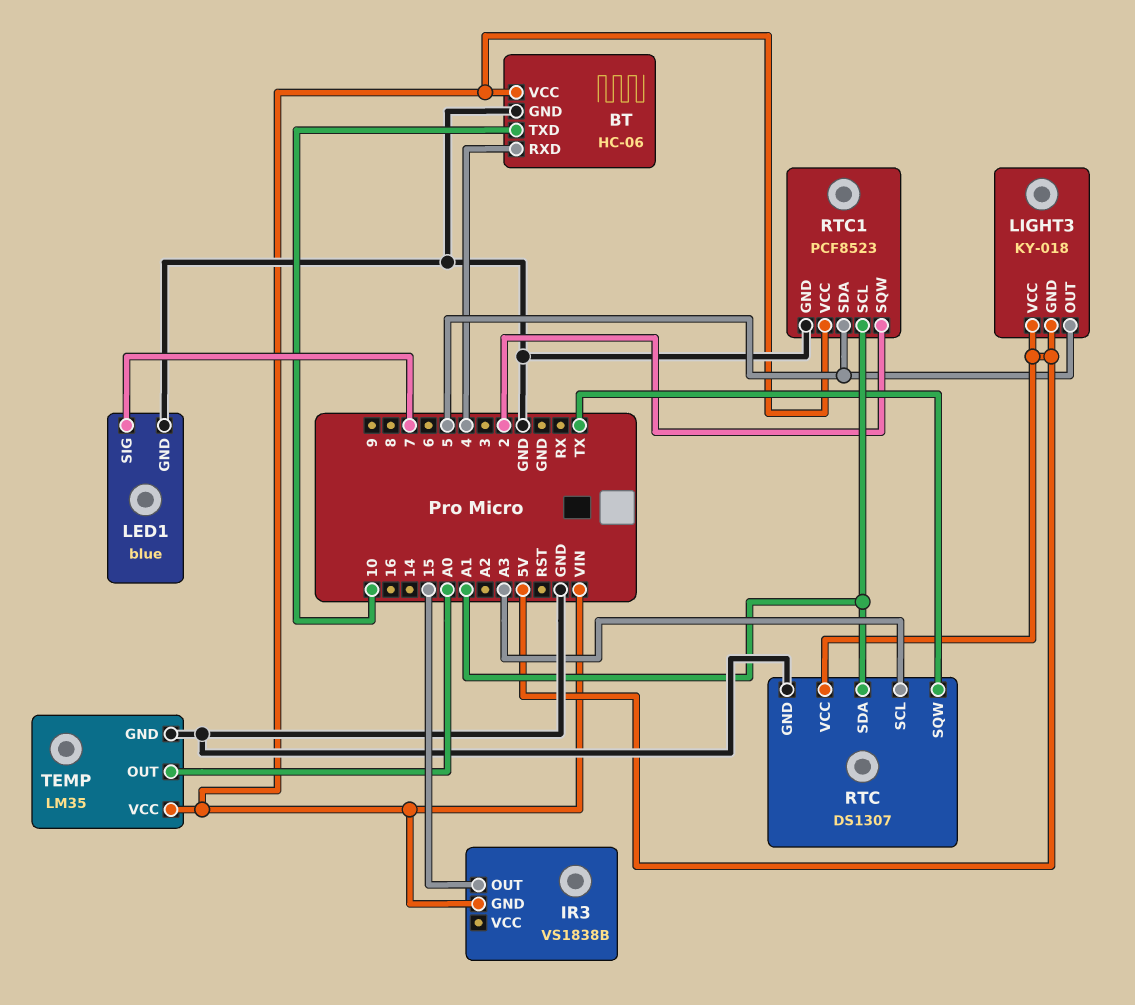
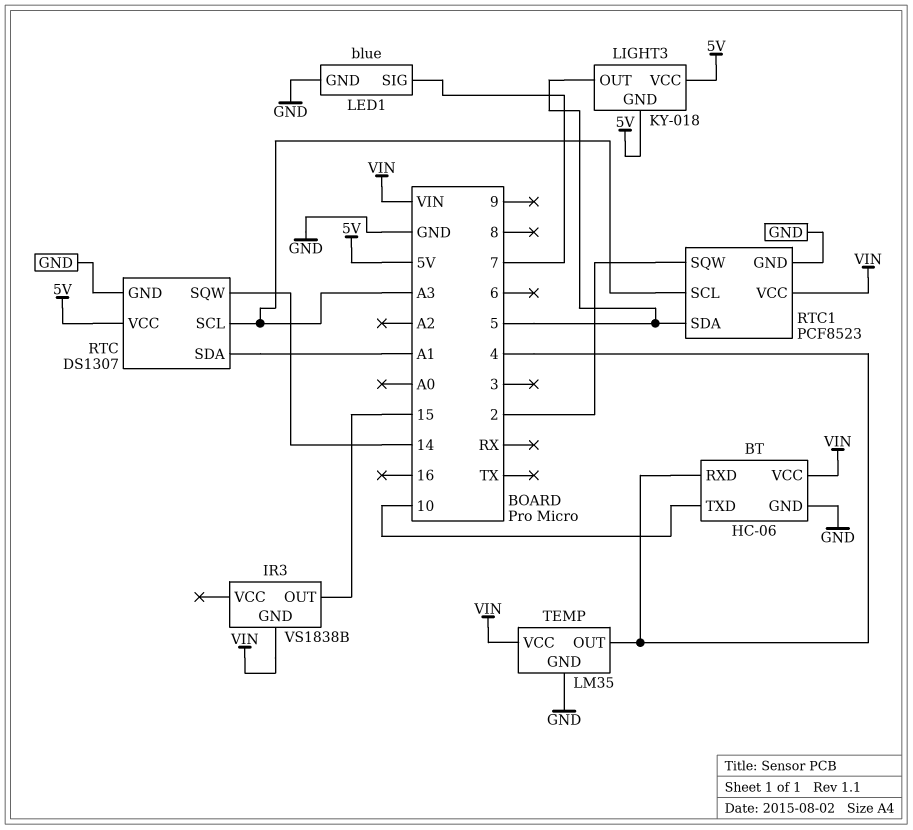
RTC pin SQW: TX -> 14
RTC1 pin SCL: A1 -> A3
TEMP pin OUT: A0 -> 4

